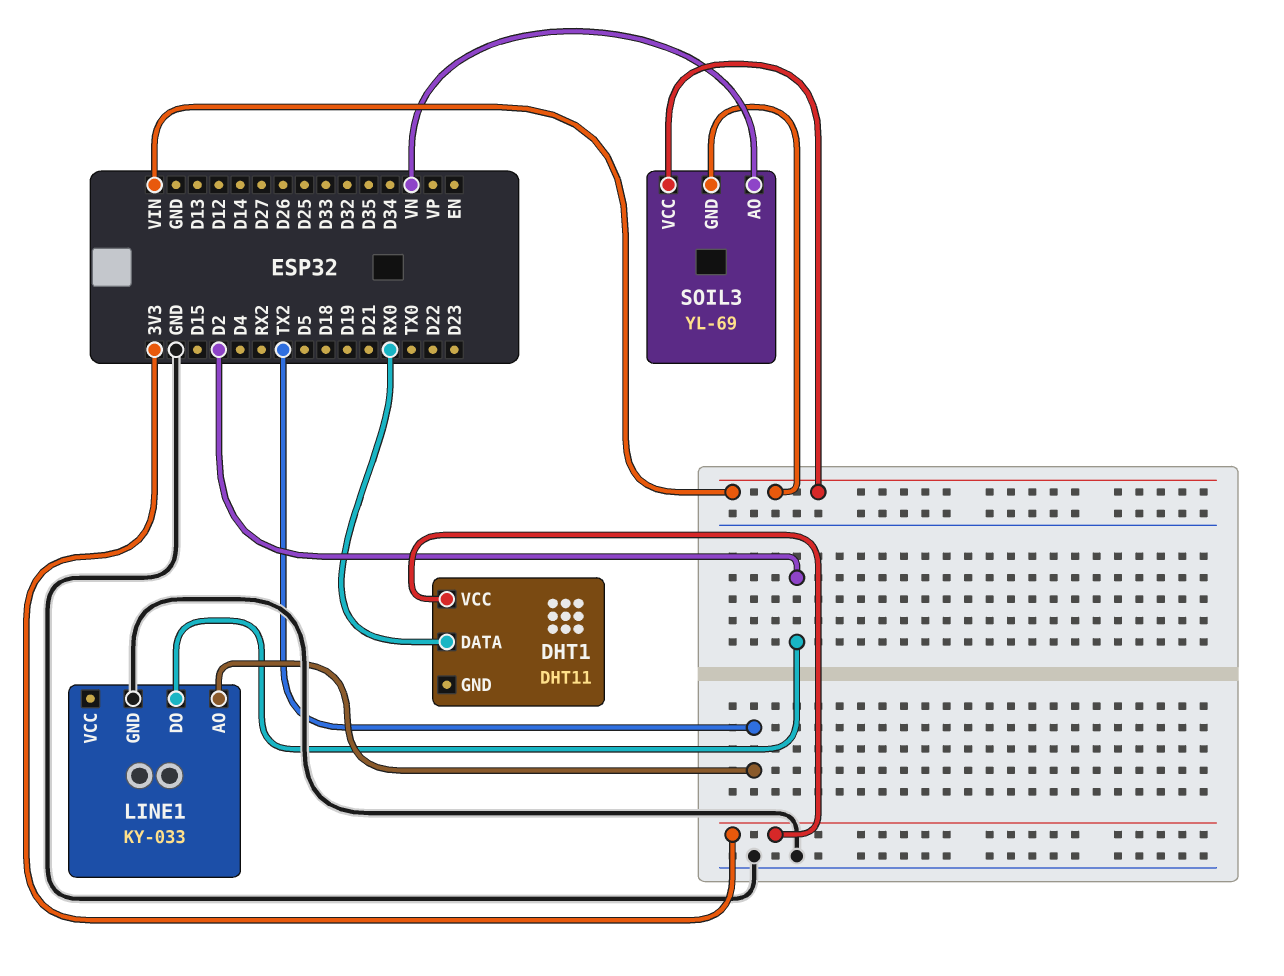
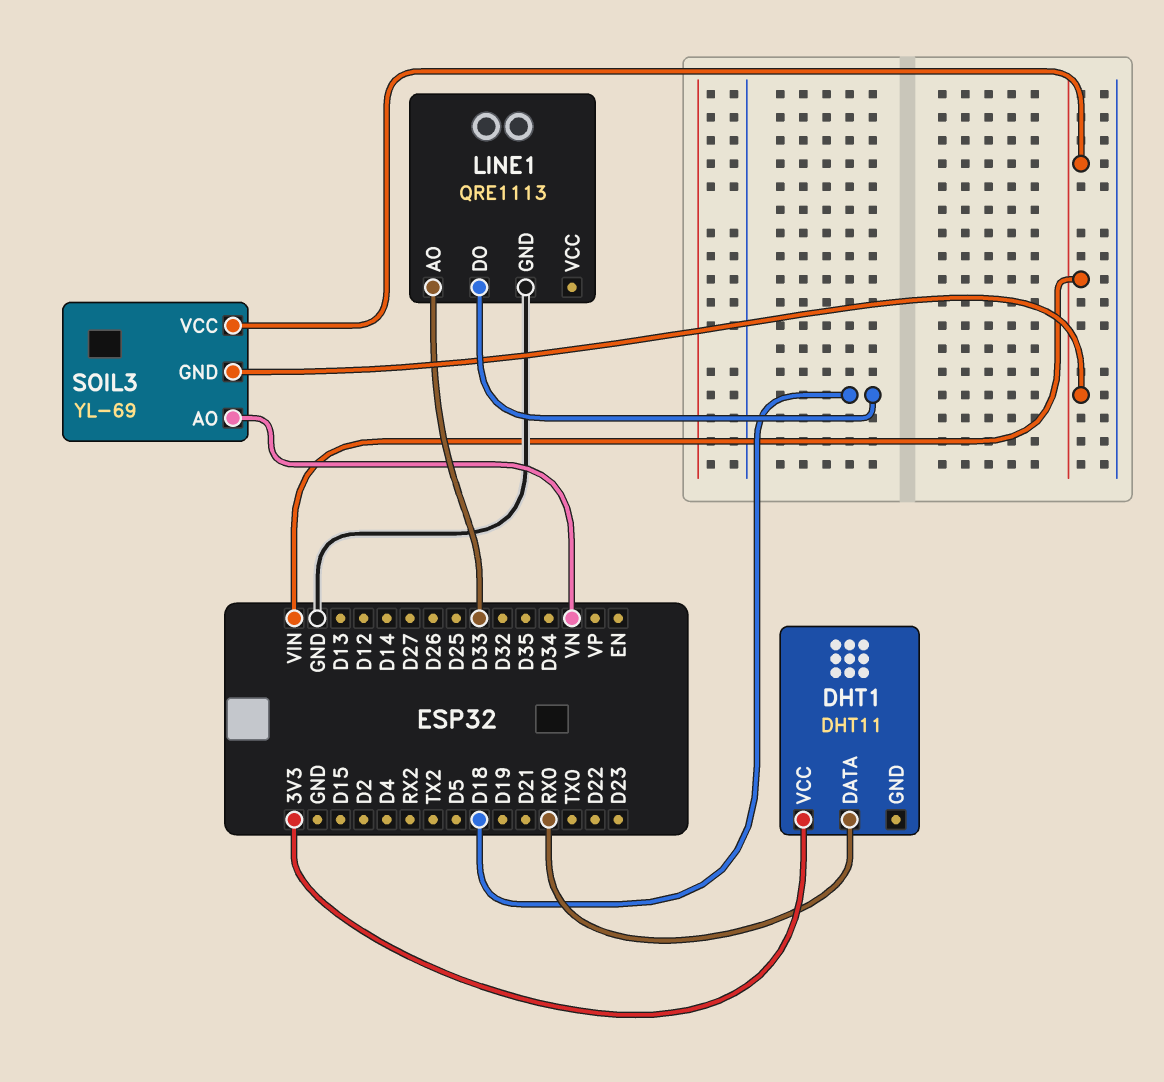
LINE1: KY-033 -> QRE1113
LINE1 pin AO: TX2 -> D33
LINE1 pin DO: D2 -> D18

